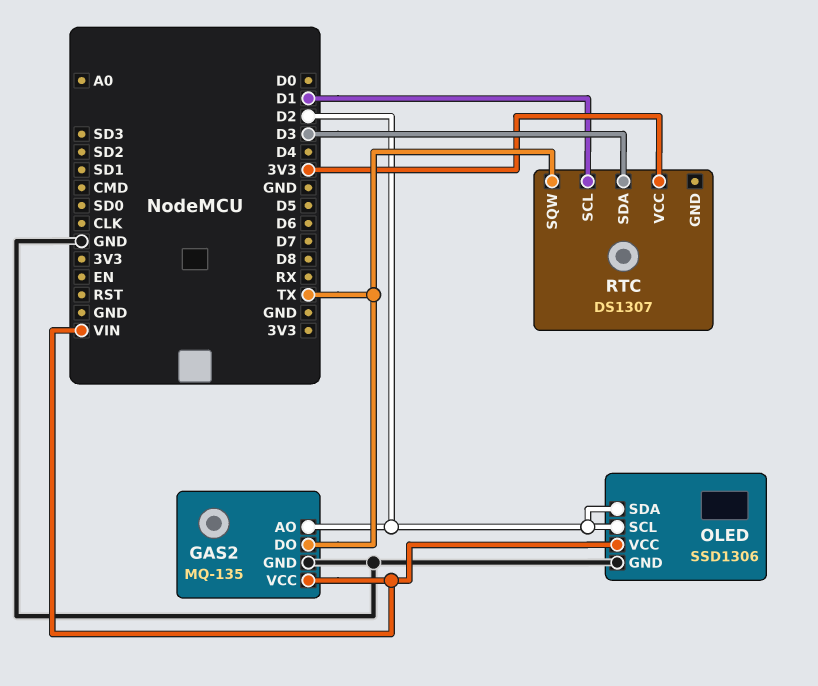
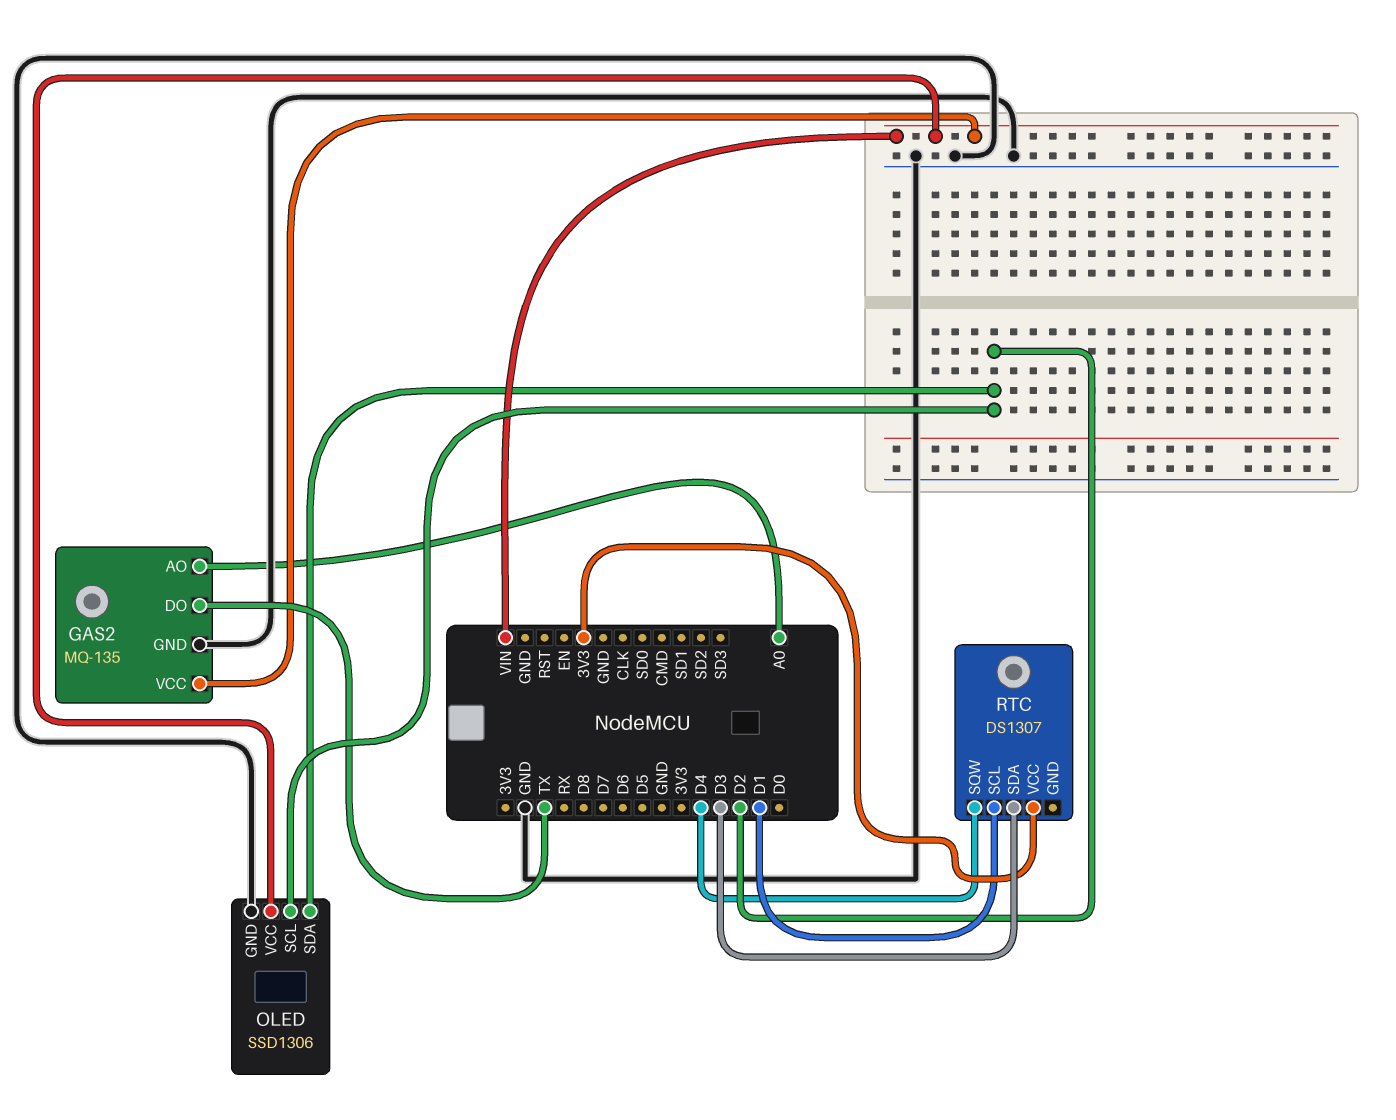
GAS2 pin AO: D2 -> A0
RTC pin SQW: TX -> D4

